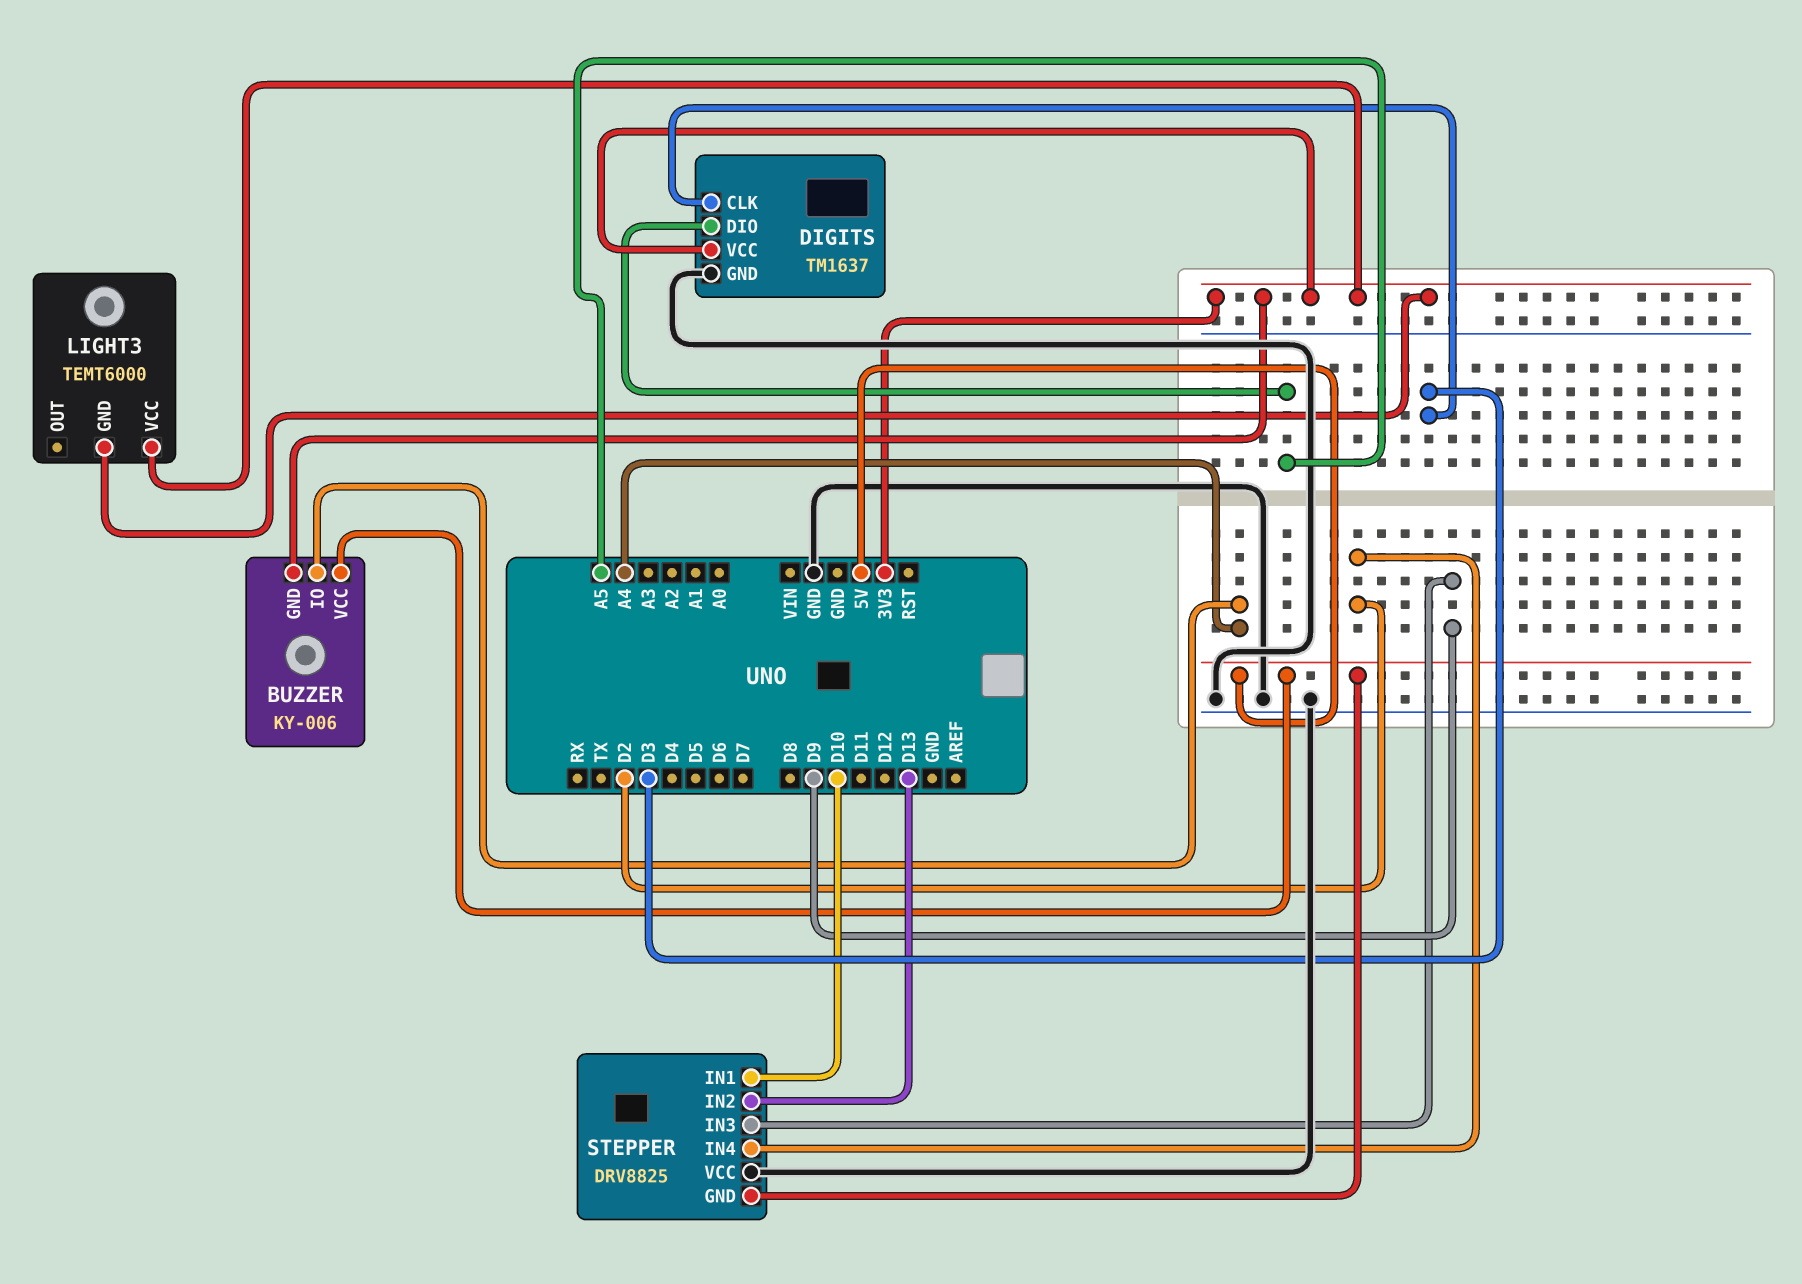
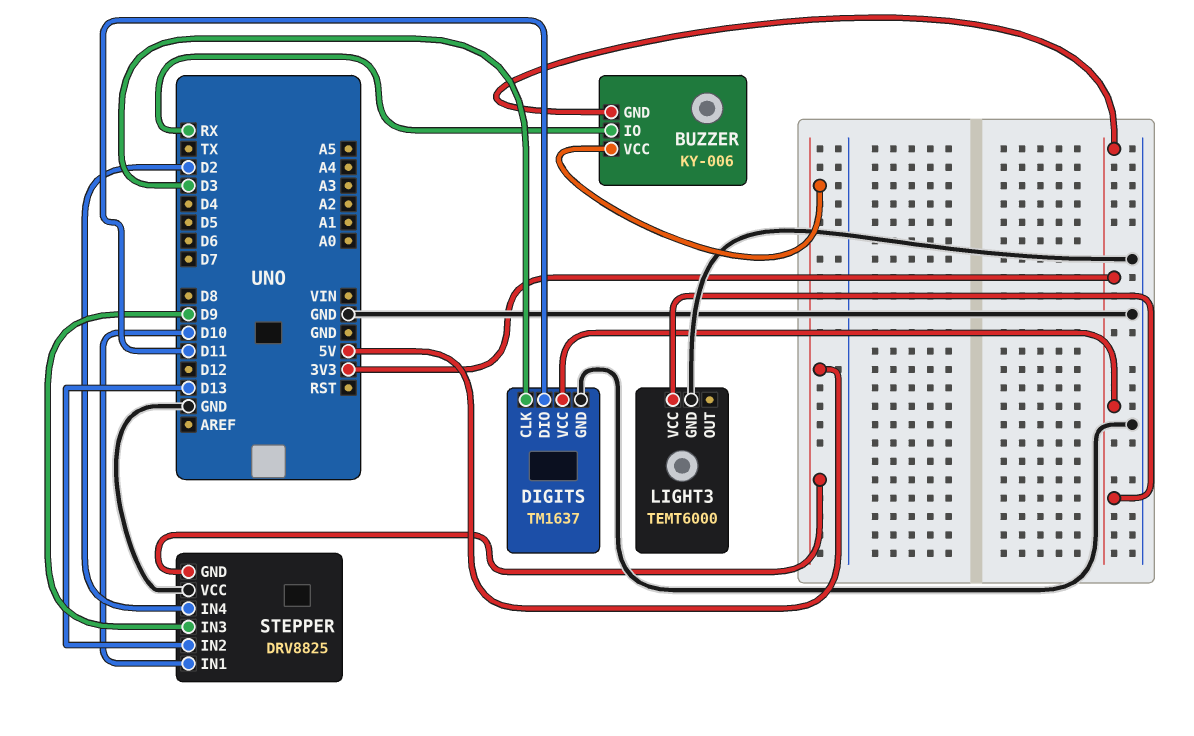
BUZZER pin IO: A4 -> RX
DIGITS pin DIO: A5 -> D11
LIGHT3 pin GND: 3V3 -> GND

